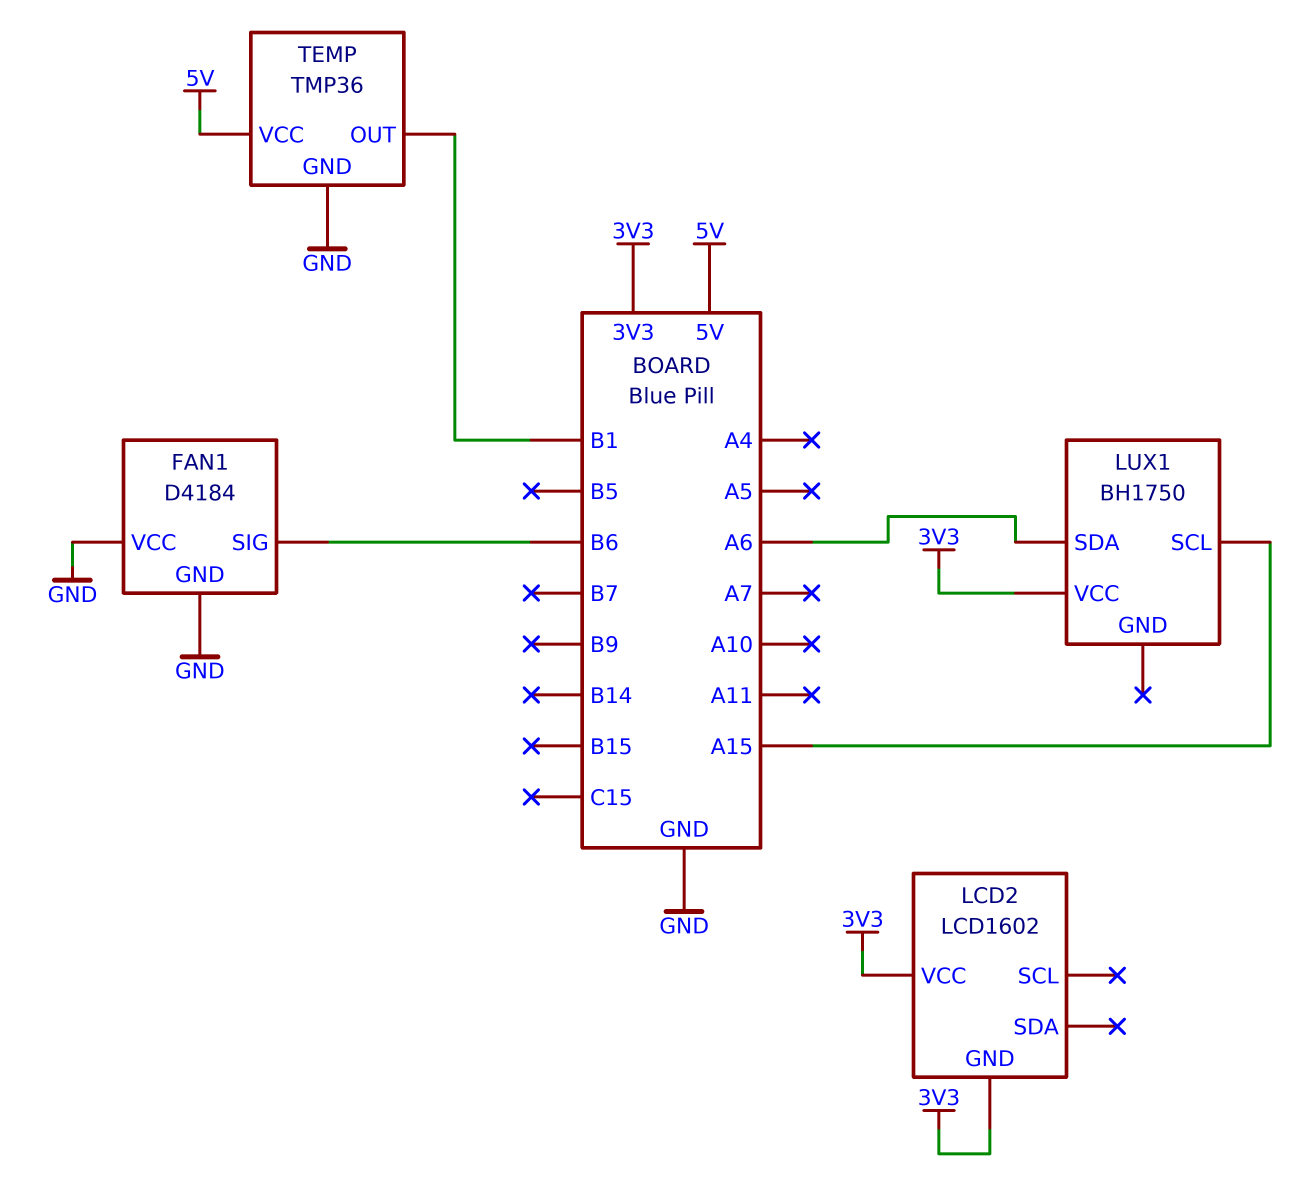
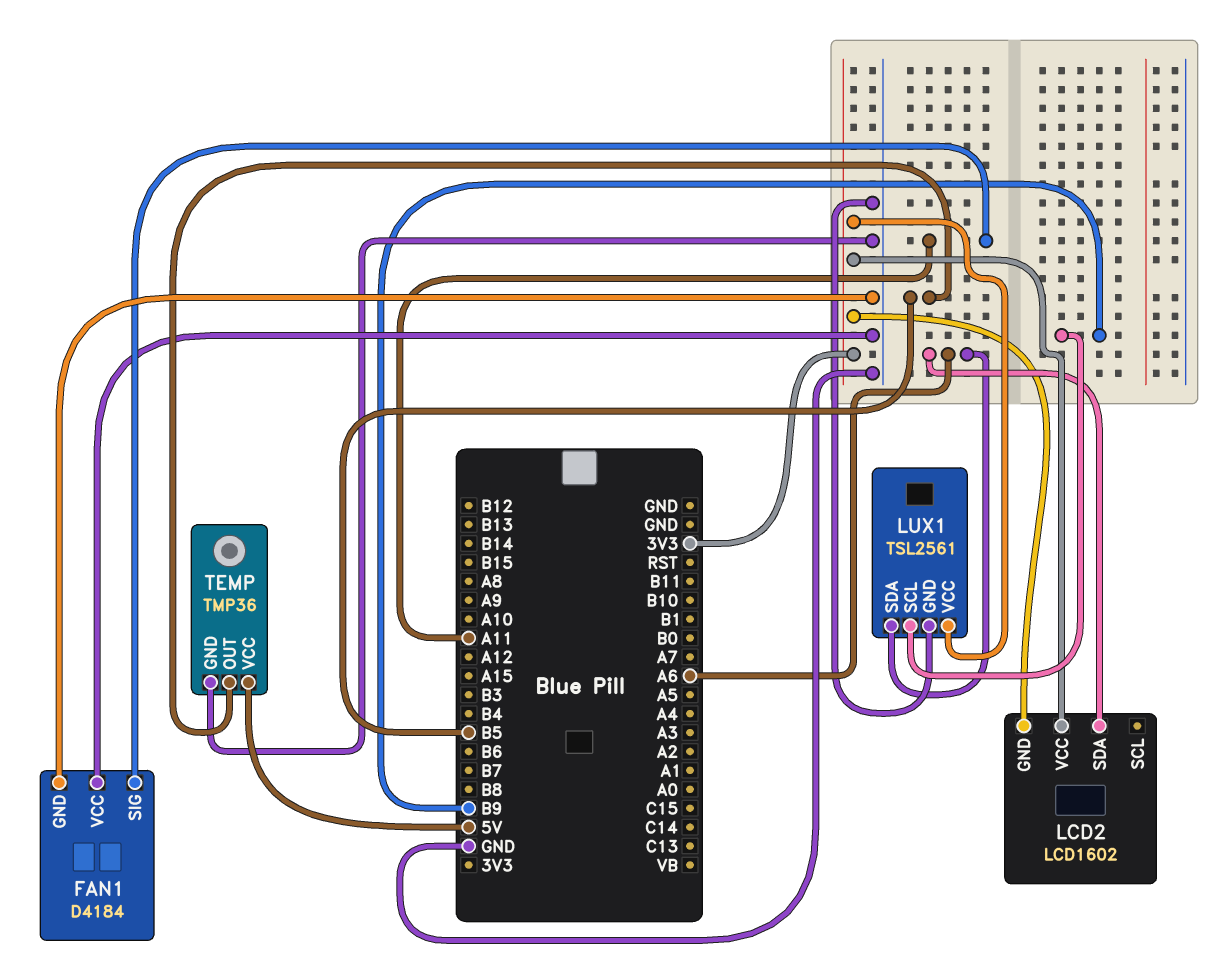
FAN1 pin SIG: B6 -> A11
LCD2 pin SDA: none -> A6
LUX1: BH1750 -> TSL2561
LUX1 pin GND: none -> GND
LUX1 pin SCL: A15 -> B9
TEMP pin OUT: B1 -> B5

